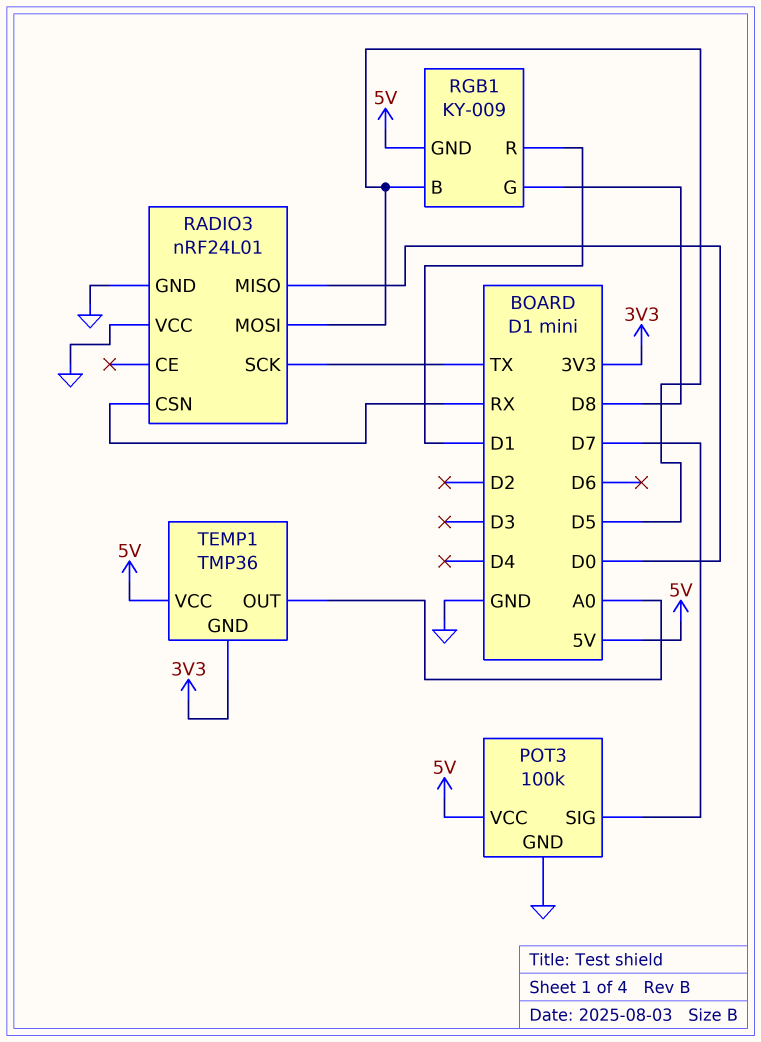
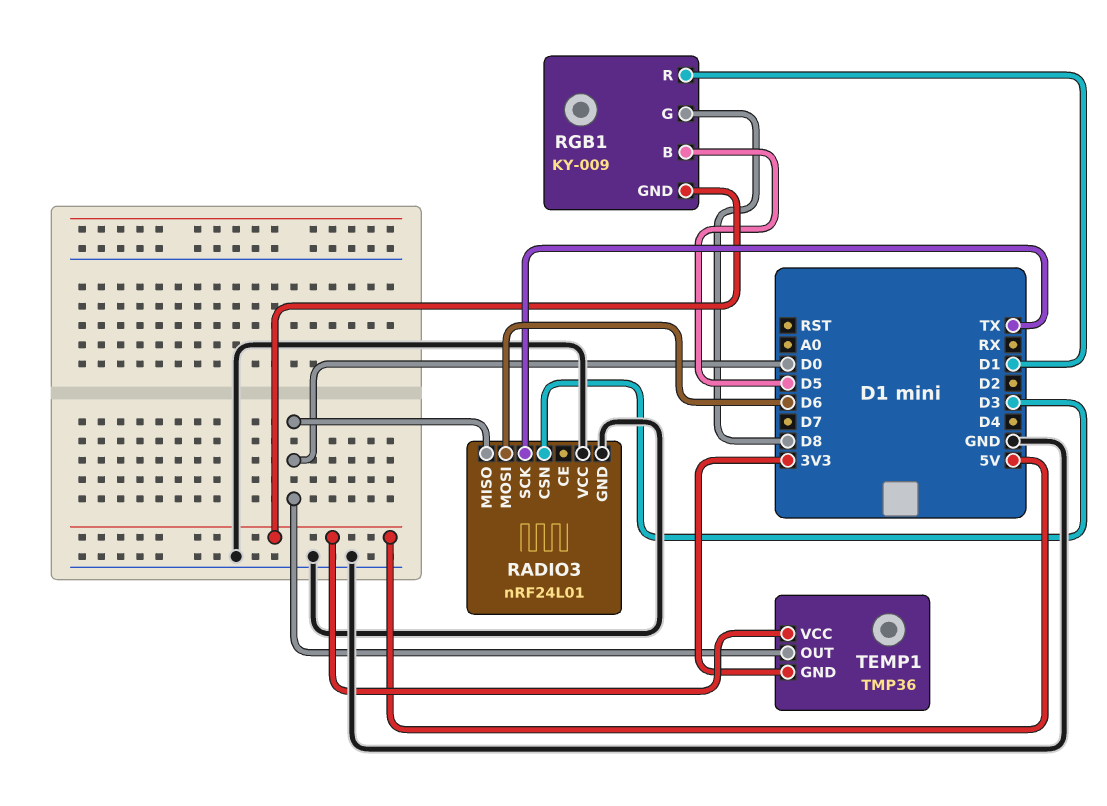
POT3: 100k -> none
POT3 pin GND: GND -> none
POT3 pin SIG: D7 -> none
POT3 pin VCC: 5V -> none
RADIO3 pin CSN: RX -> D3
RADIO3 pin MOSI: D5 -> D6
TEMP1 pin OUT: A0 -> D0

